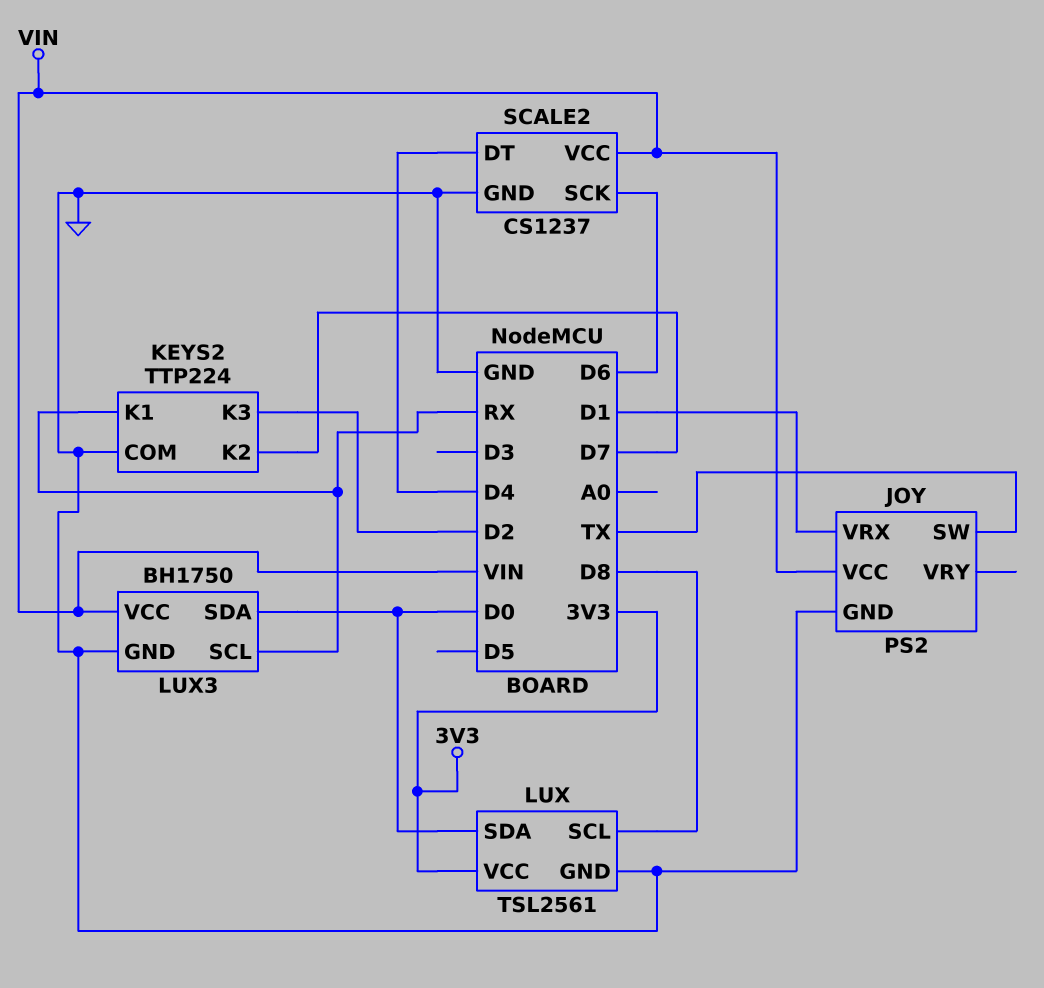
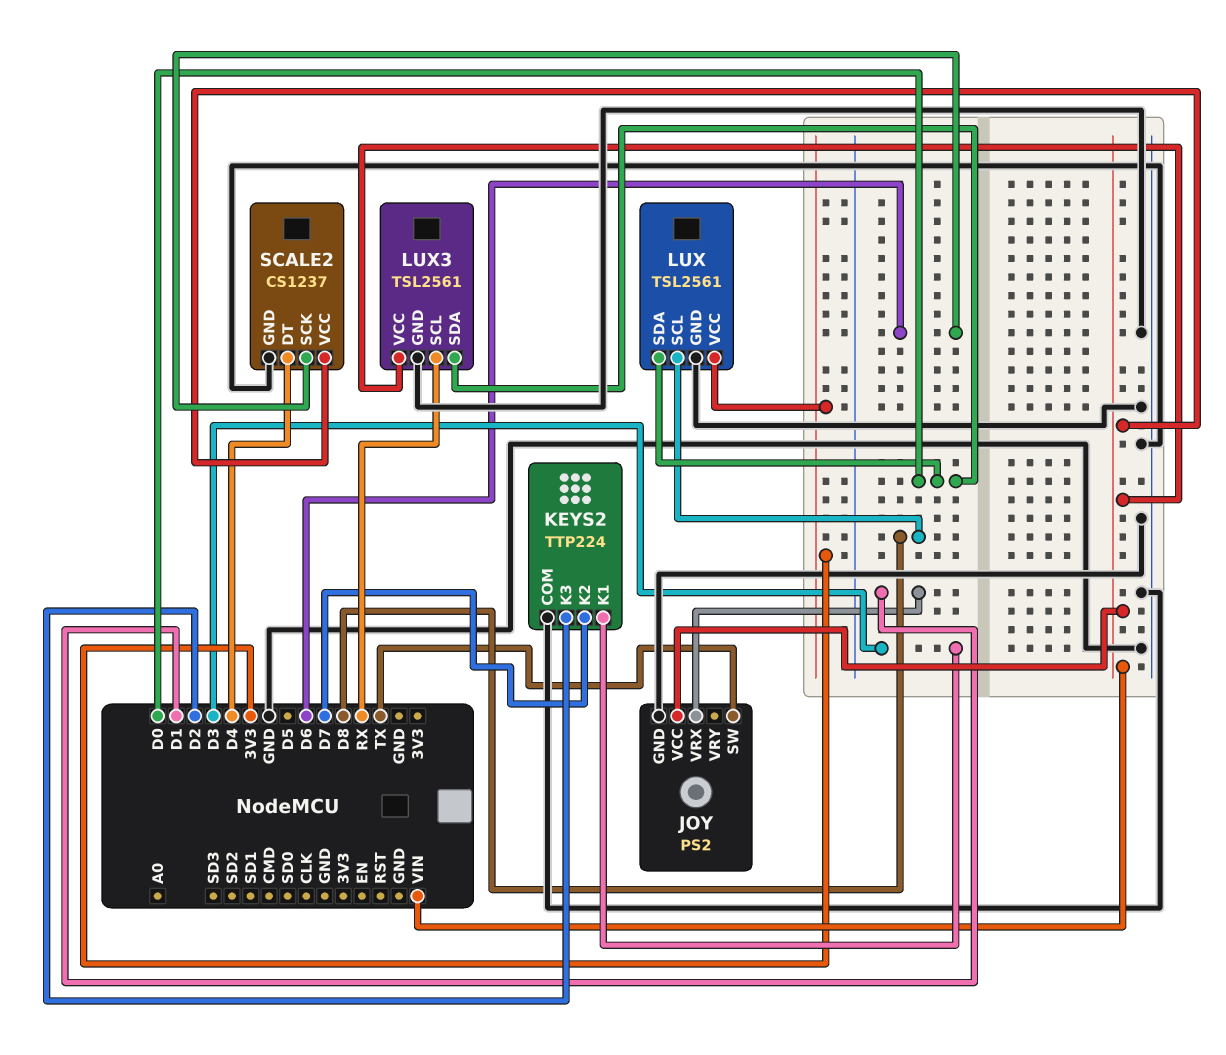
KEYS2 pin K1: RX -> D3
LUX3: BH1750 -> TSL2561

